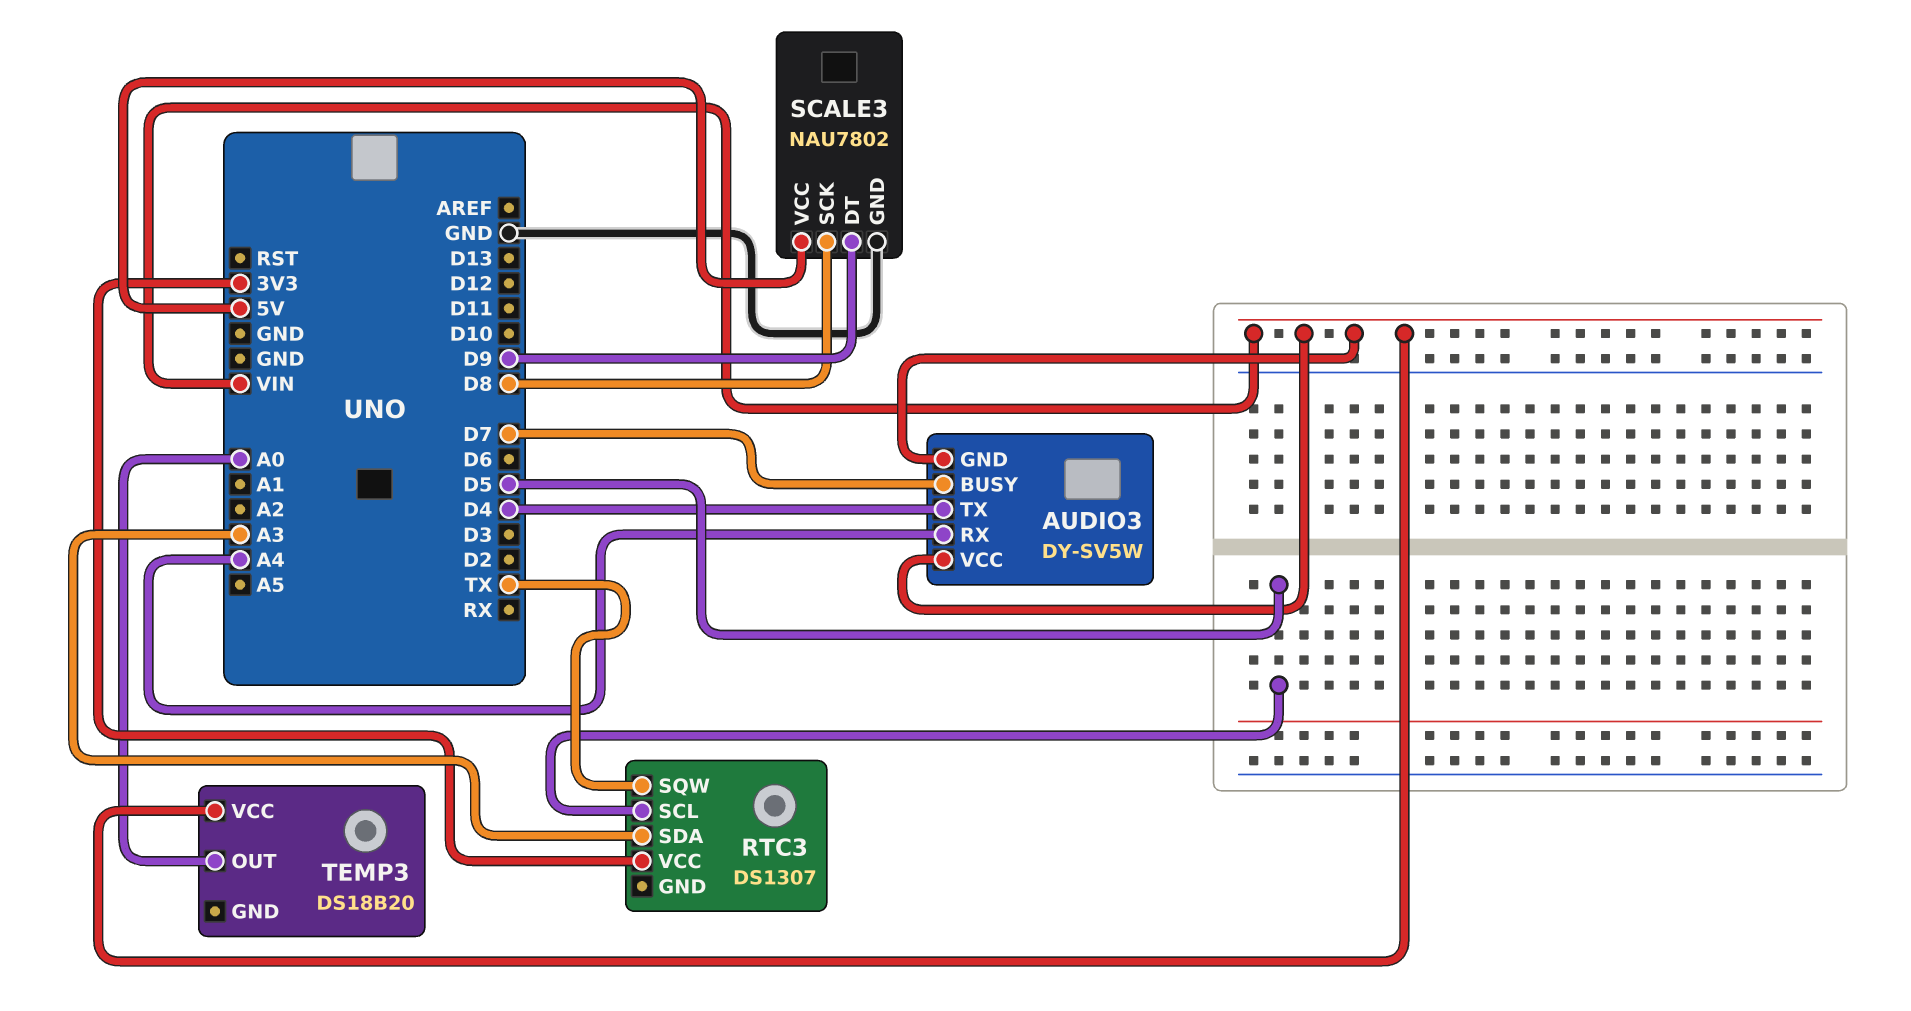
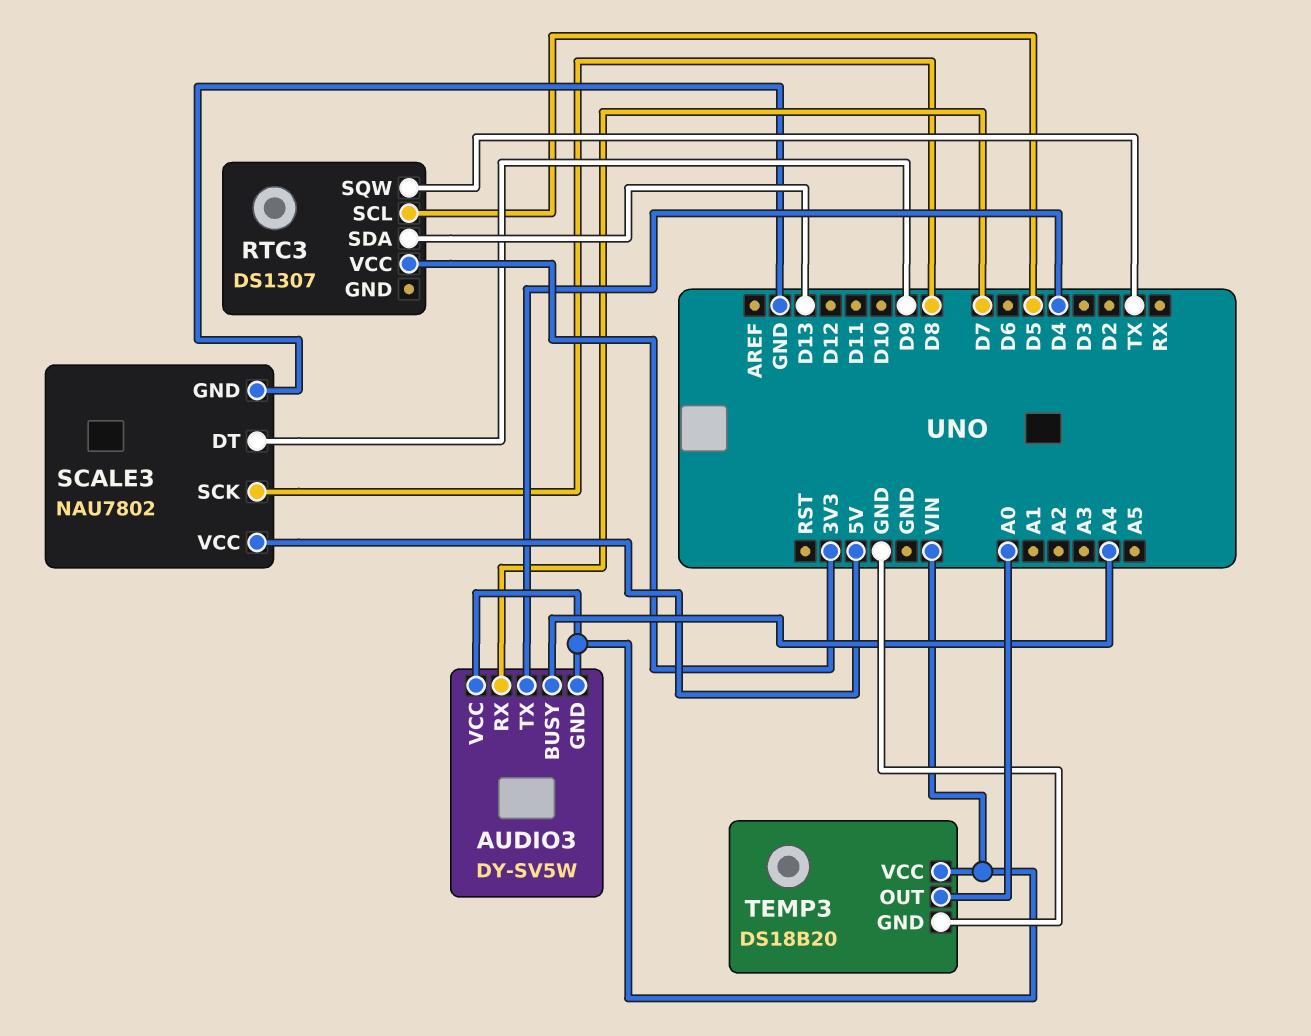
AUDIO3 pin BUSY: D7 -> A4
AUDIO3 pin RX: A4 -> D7
RTC3 pin SDA: A3 -> D13
TEMP3 pin GND: none -> GND

